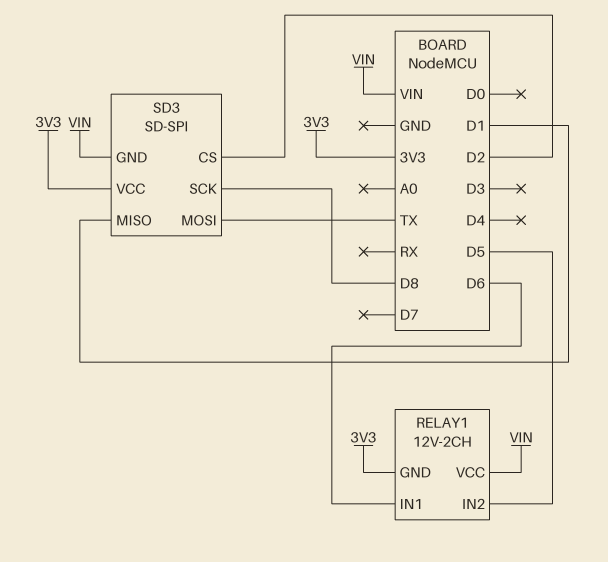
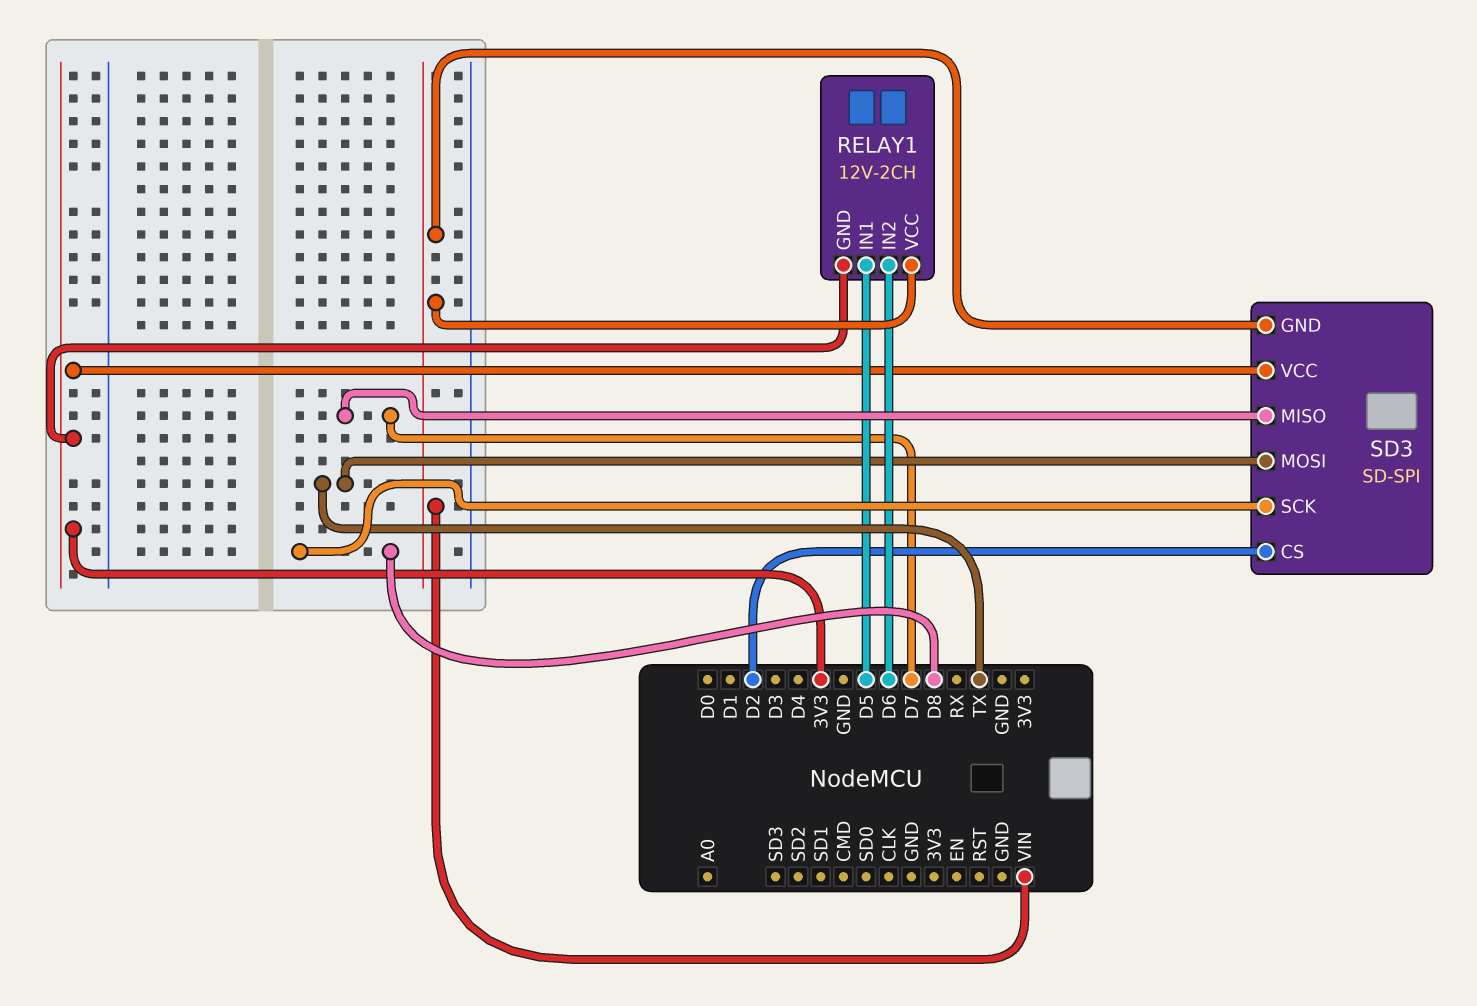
RELAY1 pin IN1: D6 -> D5
RELAY1 pin IN2: D5 -> D6
SD3 pin MISO: D1 -> D7

